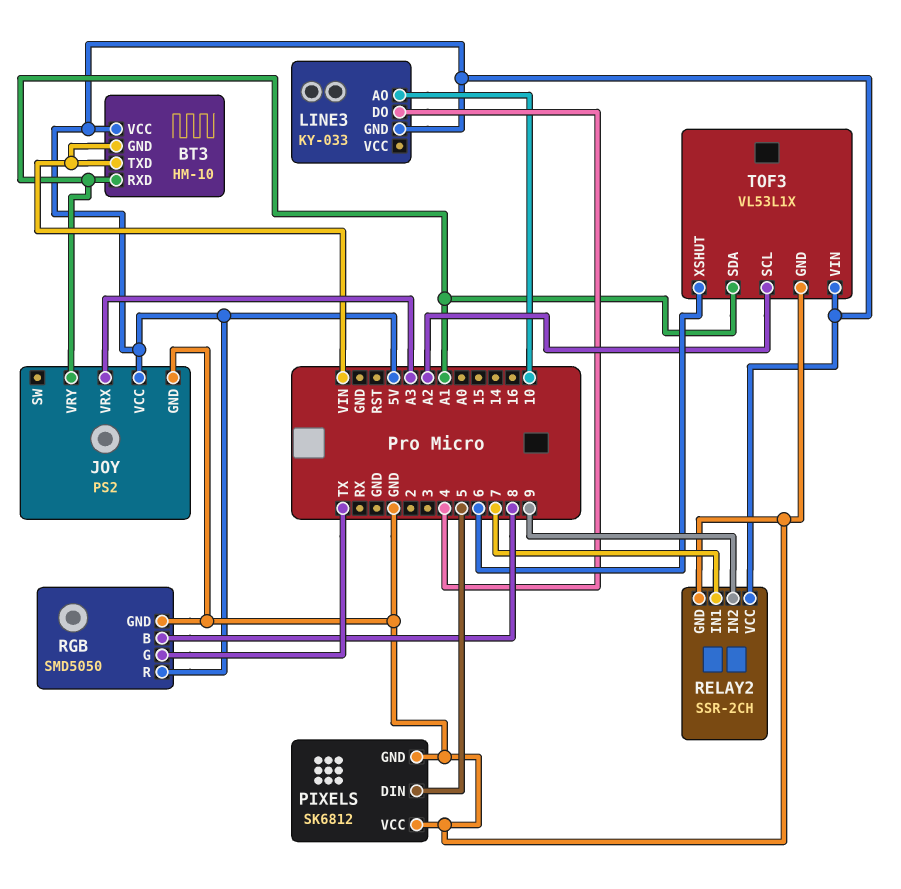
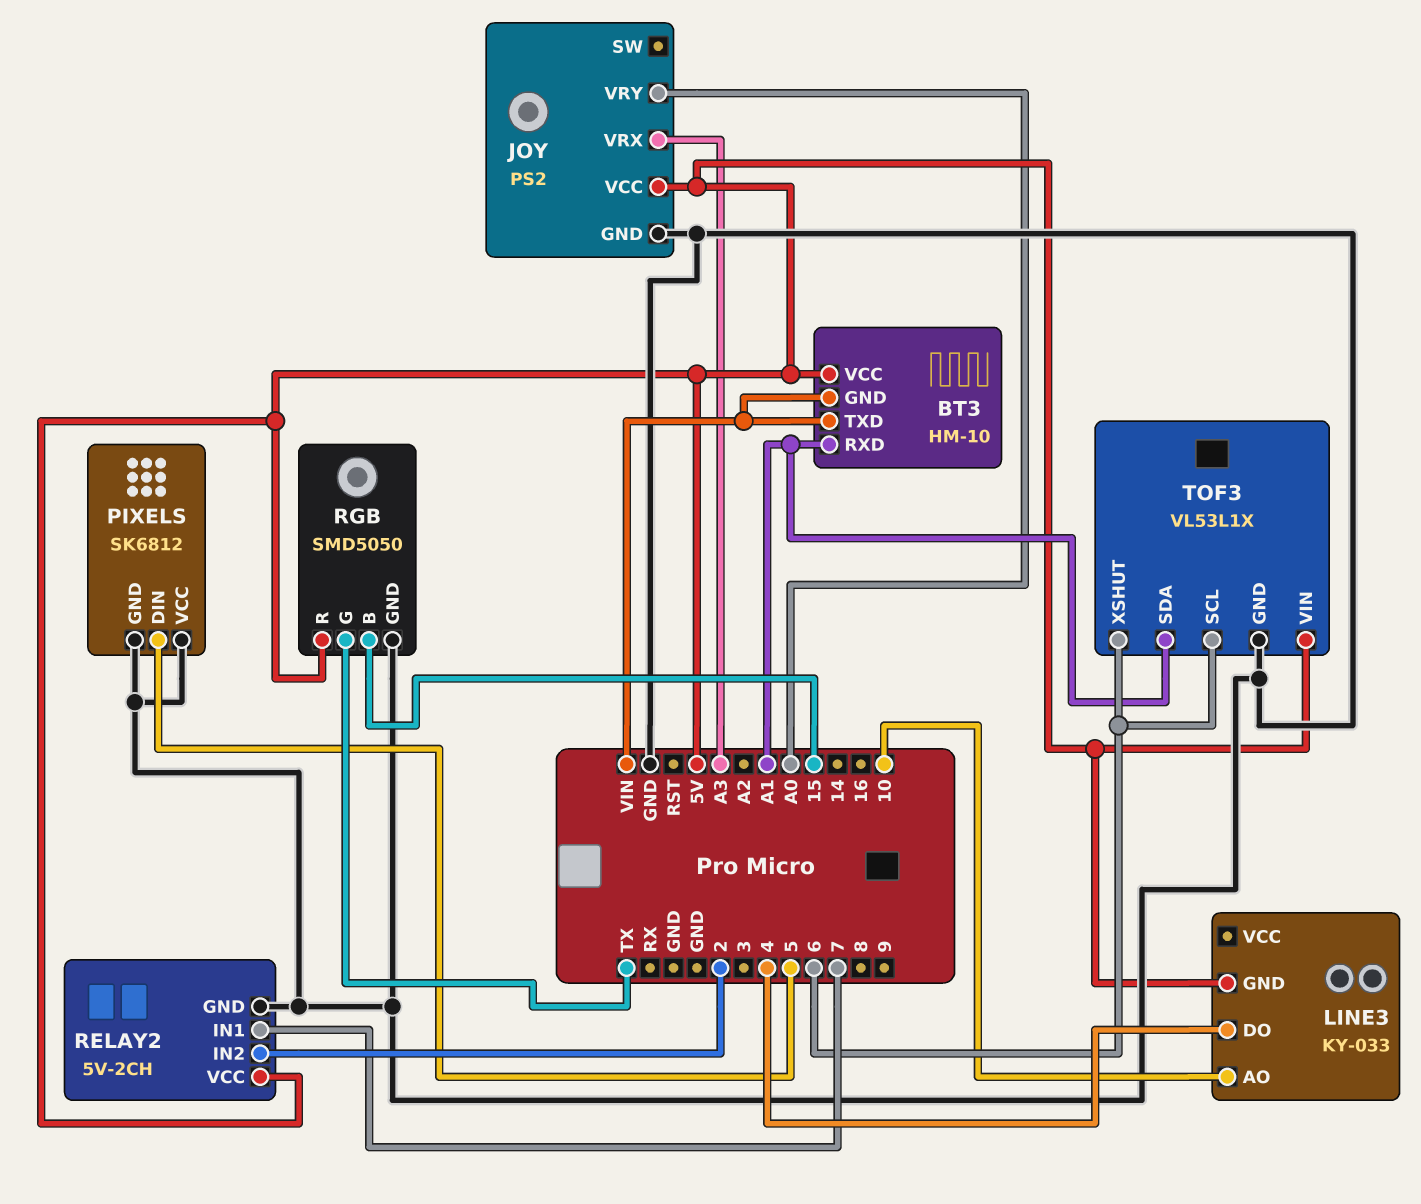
JOY pin VRY: A1 -> A0
RELAY2: SSR-2CH -> 5V-2CH
RELAY2 pin IN2: 9 -> 2
RGB pin B: 8 -> 15
TOF3 pin SCL: A2 -> 6

